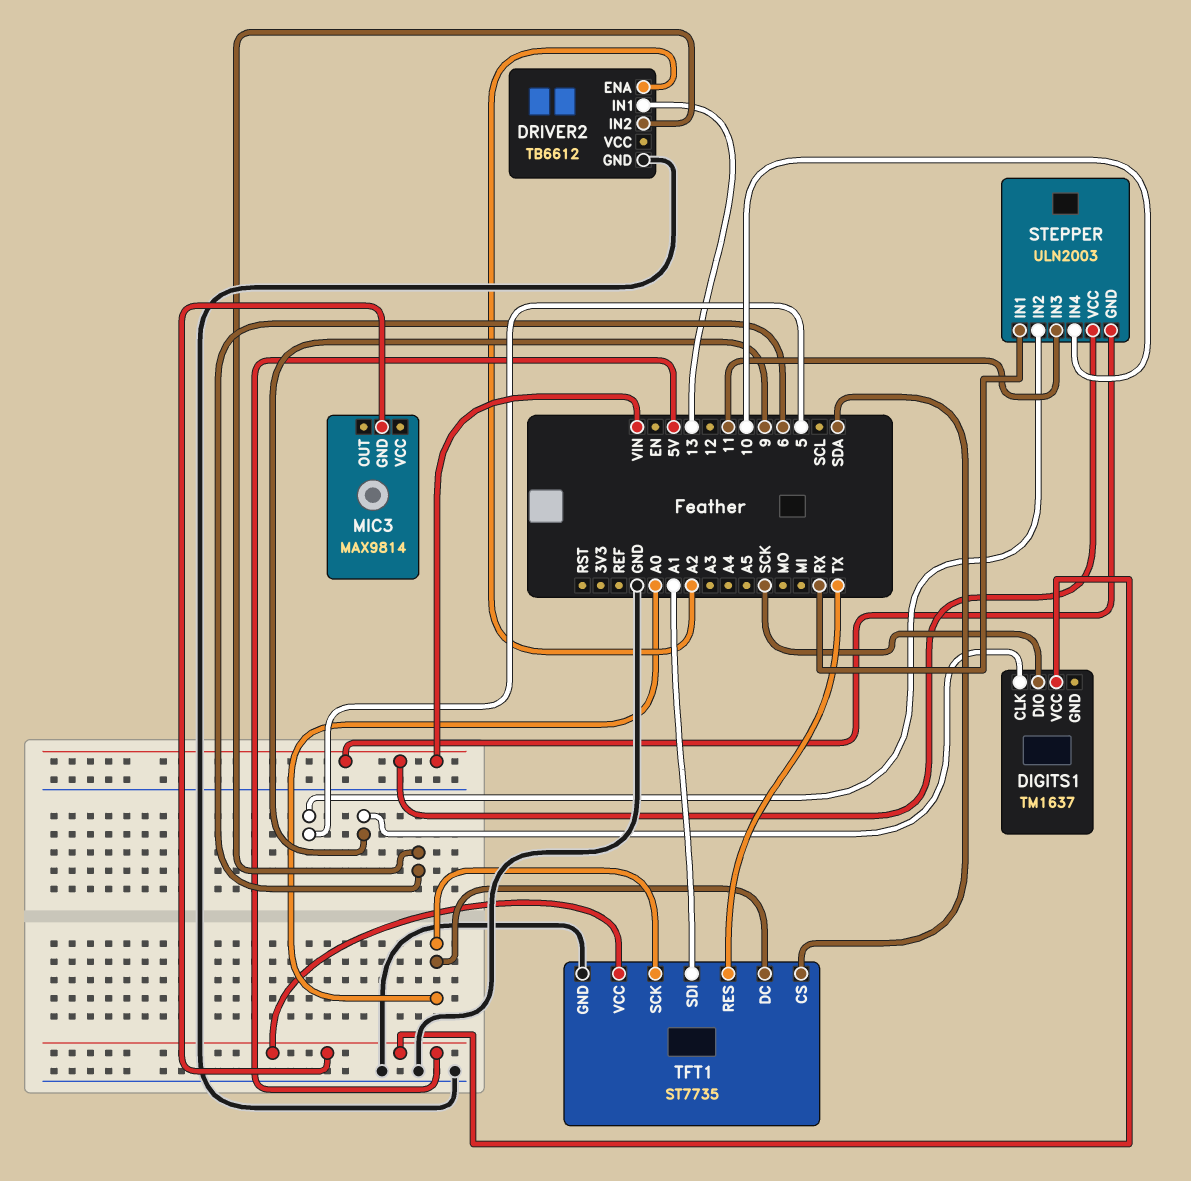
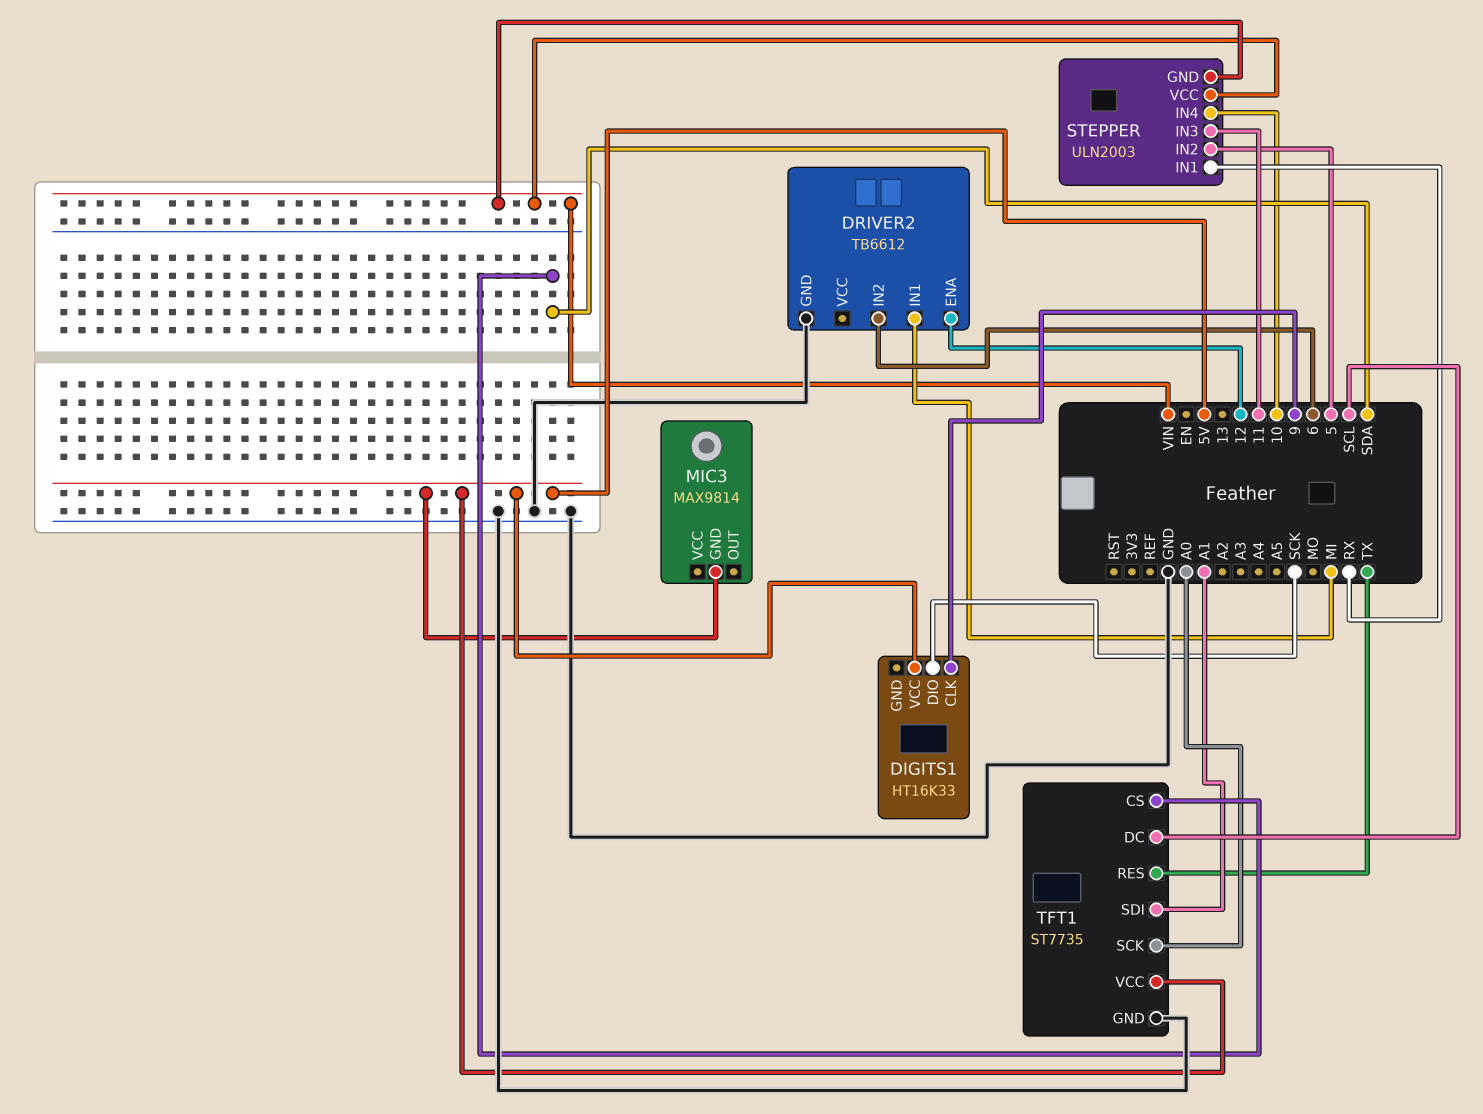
DIGITS1: TM1637 -> HT16K33
DRIVER2 pin ENA: A2 -> 12
DRIVER2 pin IN1: 13 -> MI
TFT1 pin DC: A0 -> SCL

